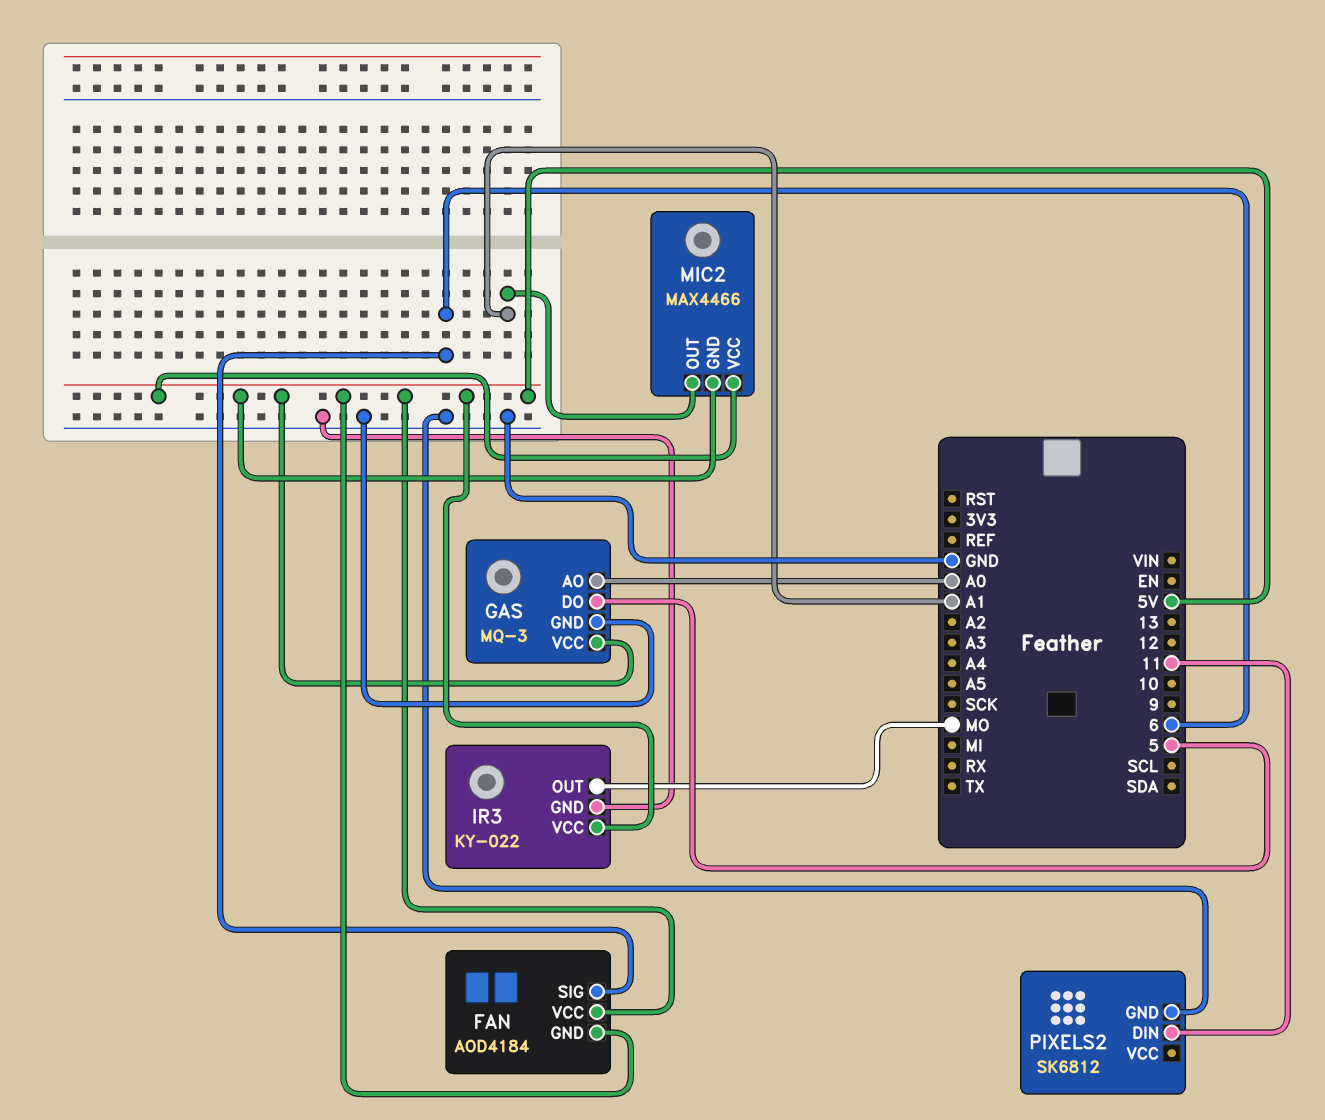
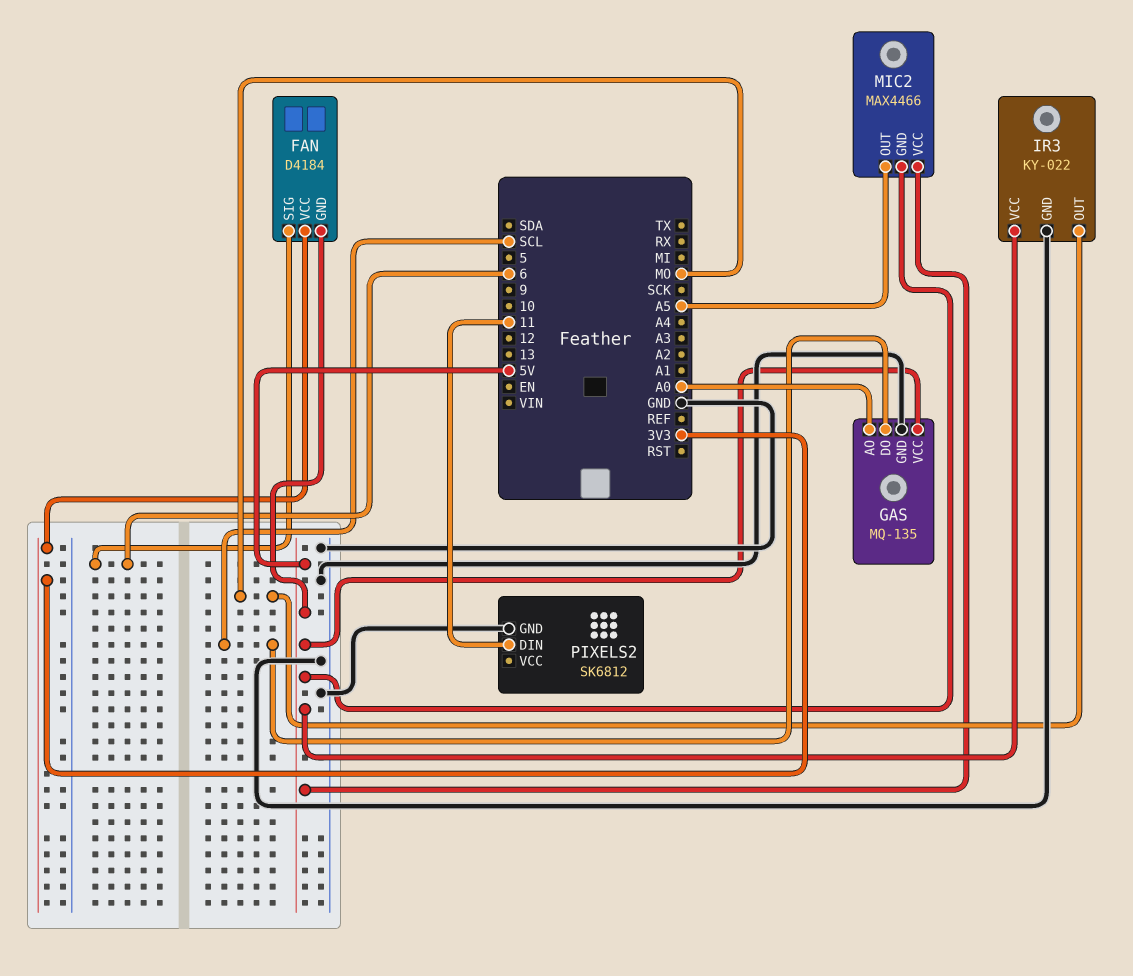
FAN: AOD4184 -> D4184
FAN pin VCC: 5V -> 3V3
GAS: MQ-3 -> MQ-135
GAS pin DO: 5 -> SCL
MIC2 pin OUT: A1 -> A5

